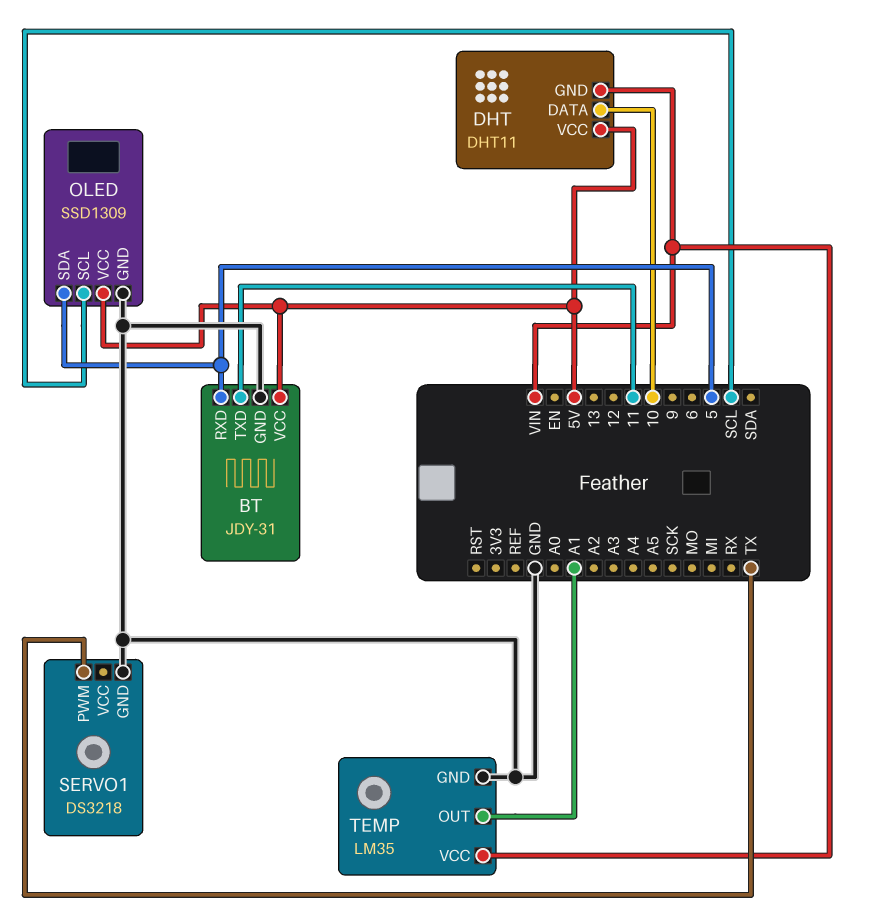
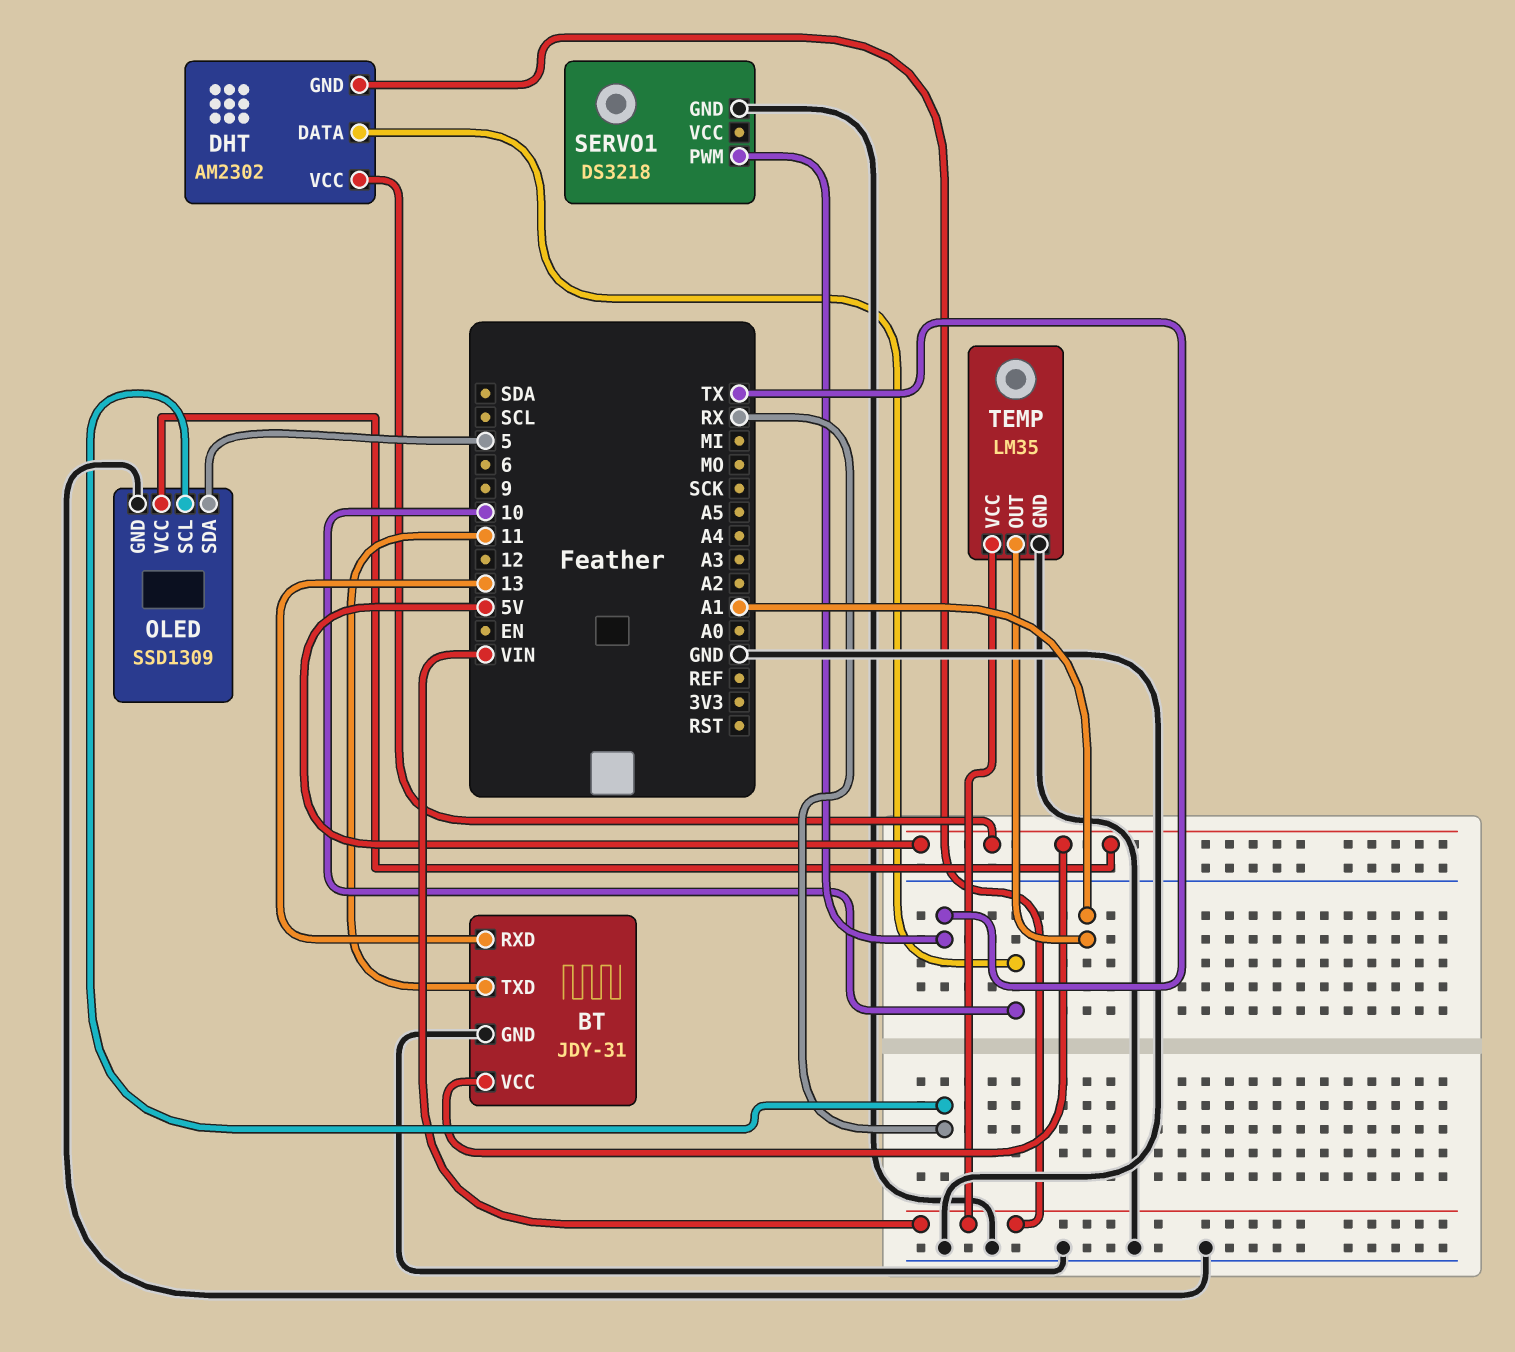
BT pin RXD: 5 -> 13
DHT: DHT11 -> AM2302
OLED pin SCL: SCL -> RX

